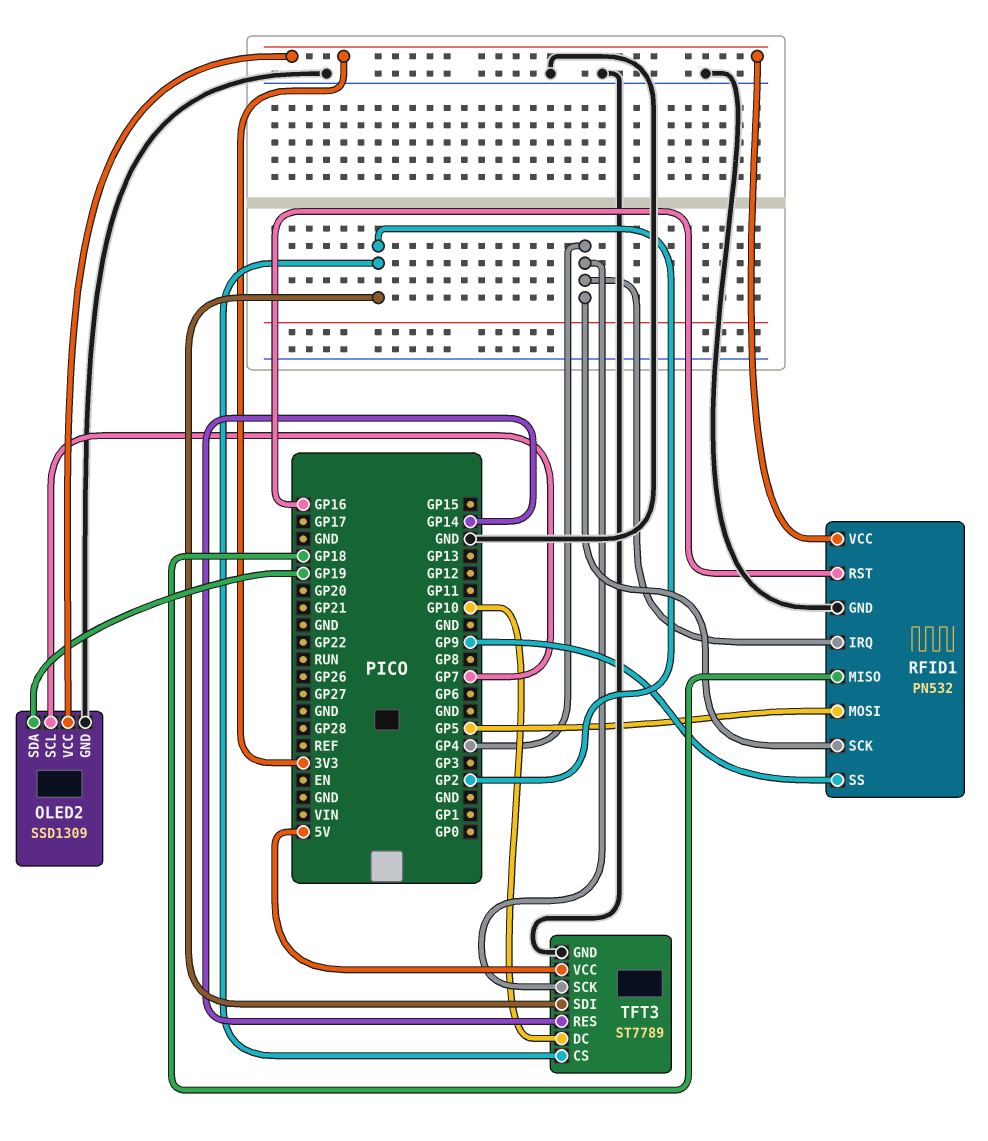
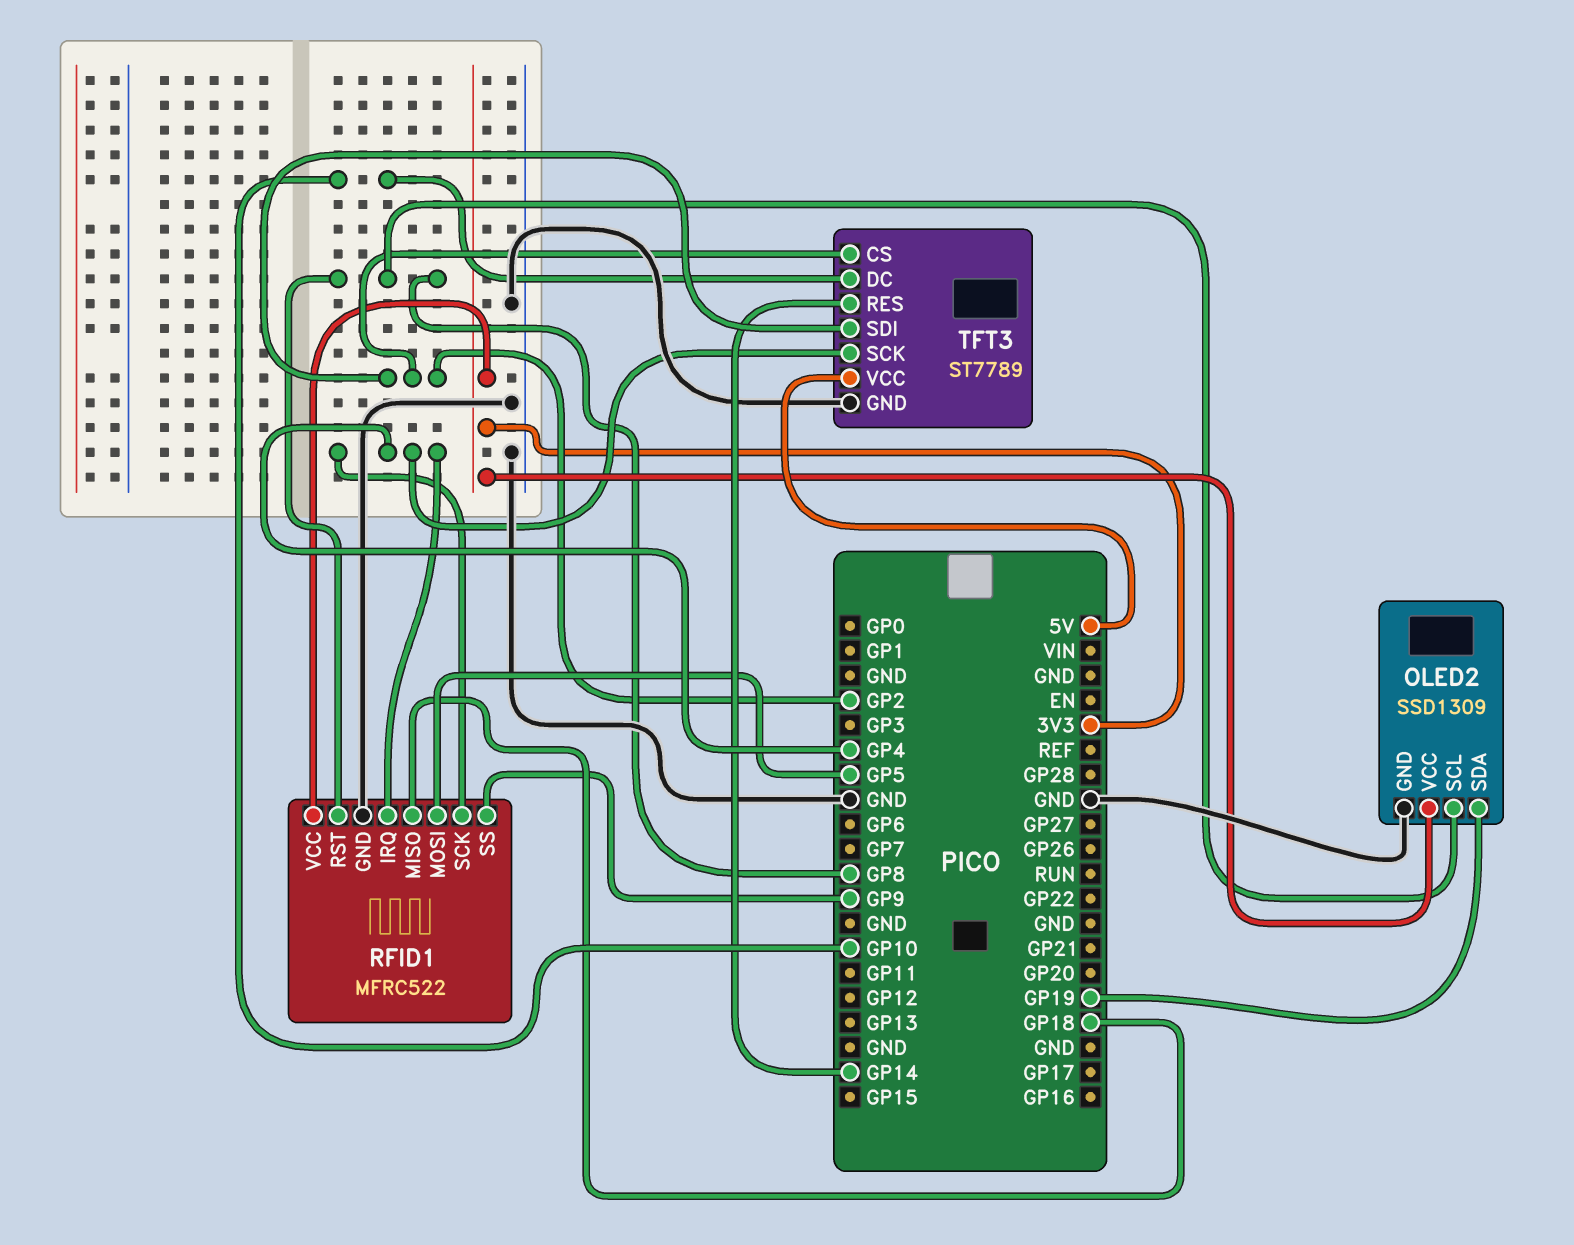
OLED2 pin SCL: GP7 -> GP8
RFID1: PN532 -> MFRC522
RFID1 pin RST: GP16 -> GP8

